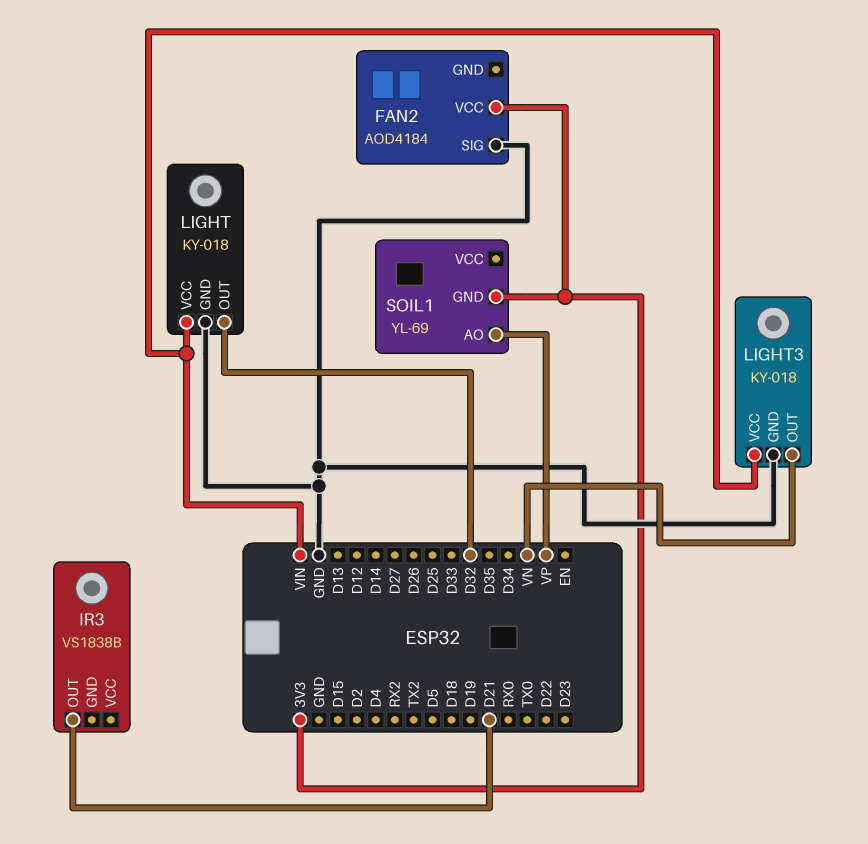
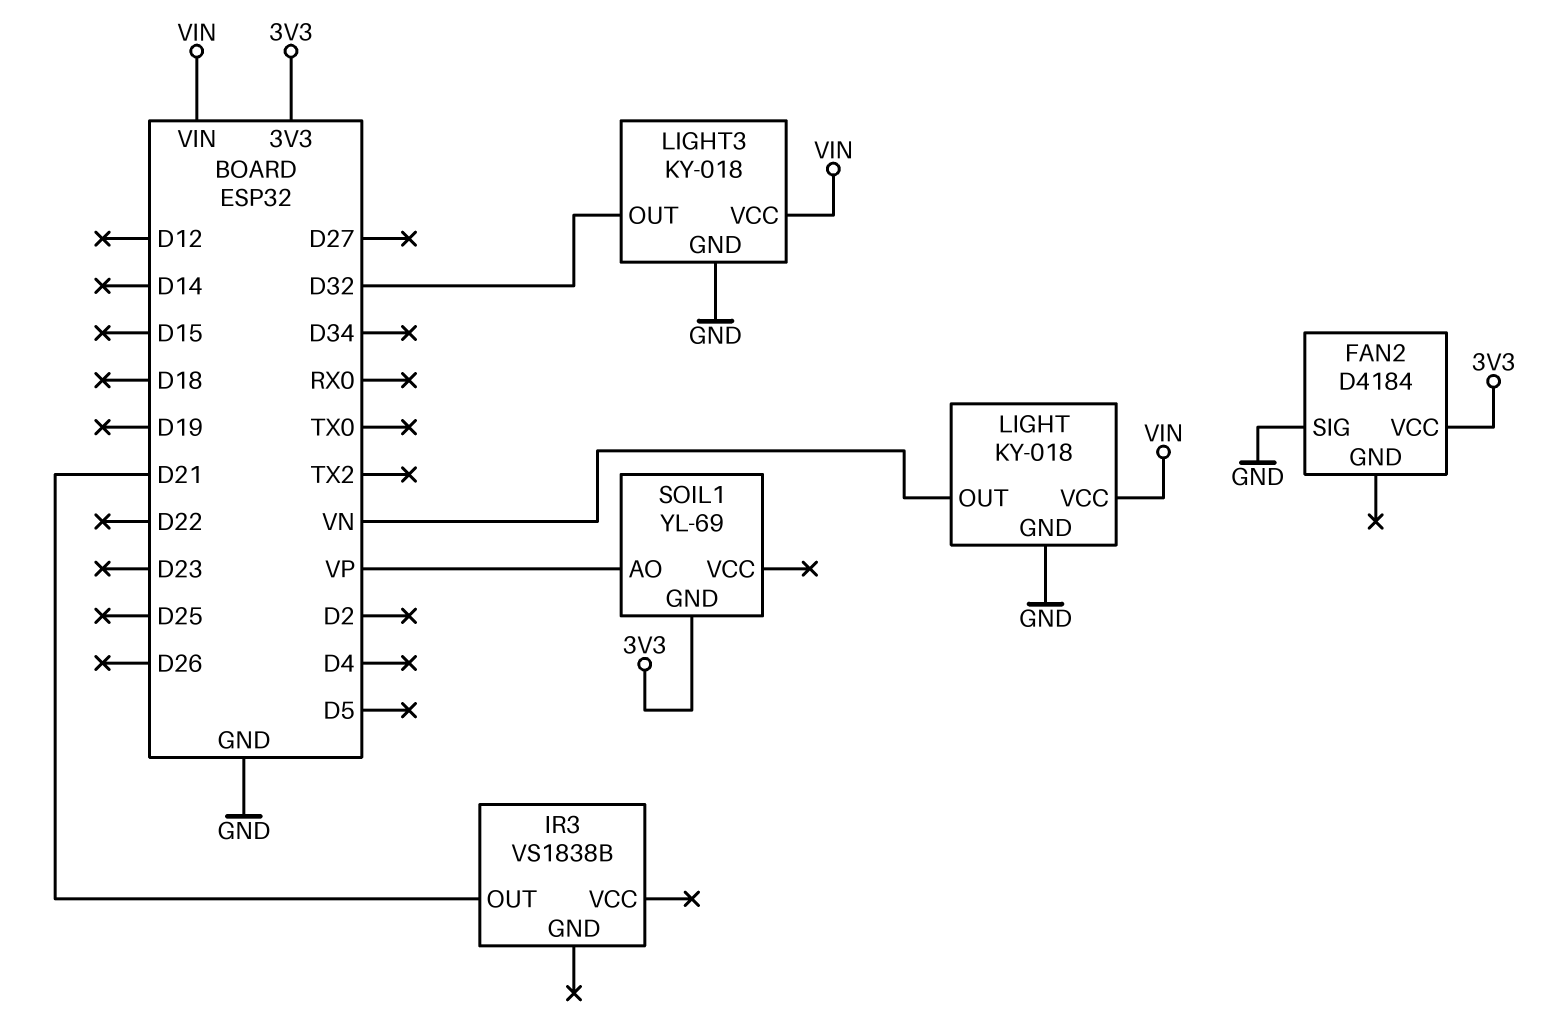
FAN2: AOD4184 -> D4184
LIGHT pin OUT: D32 -> VN
LIGHT3 pin OUT: VN -> D32

